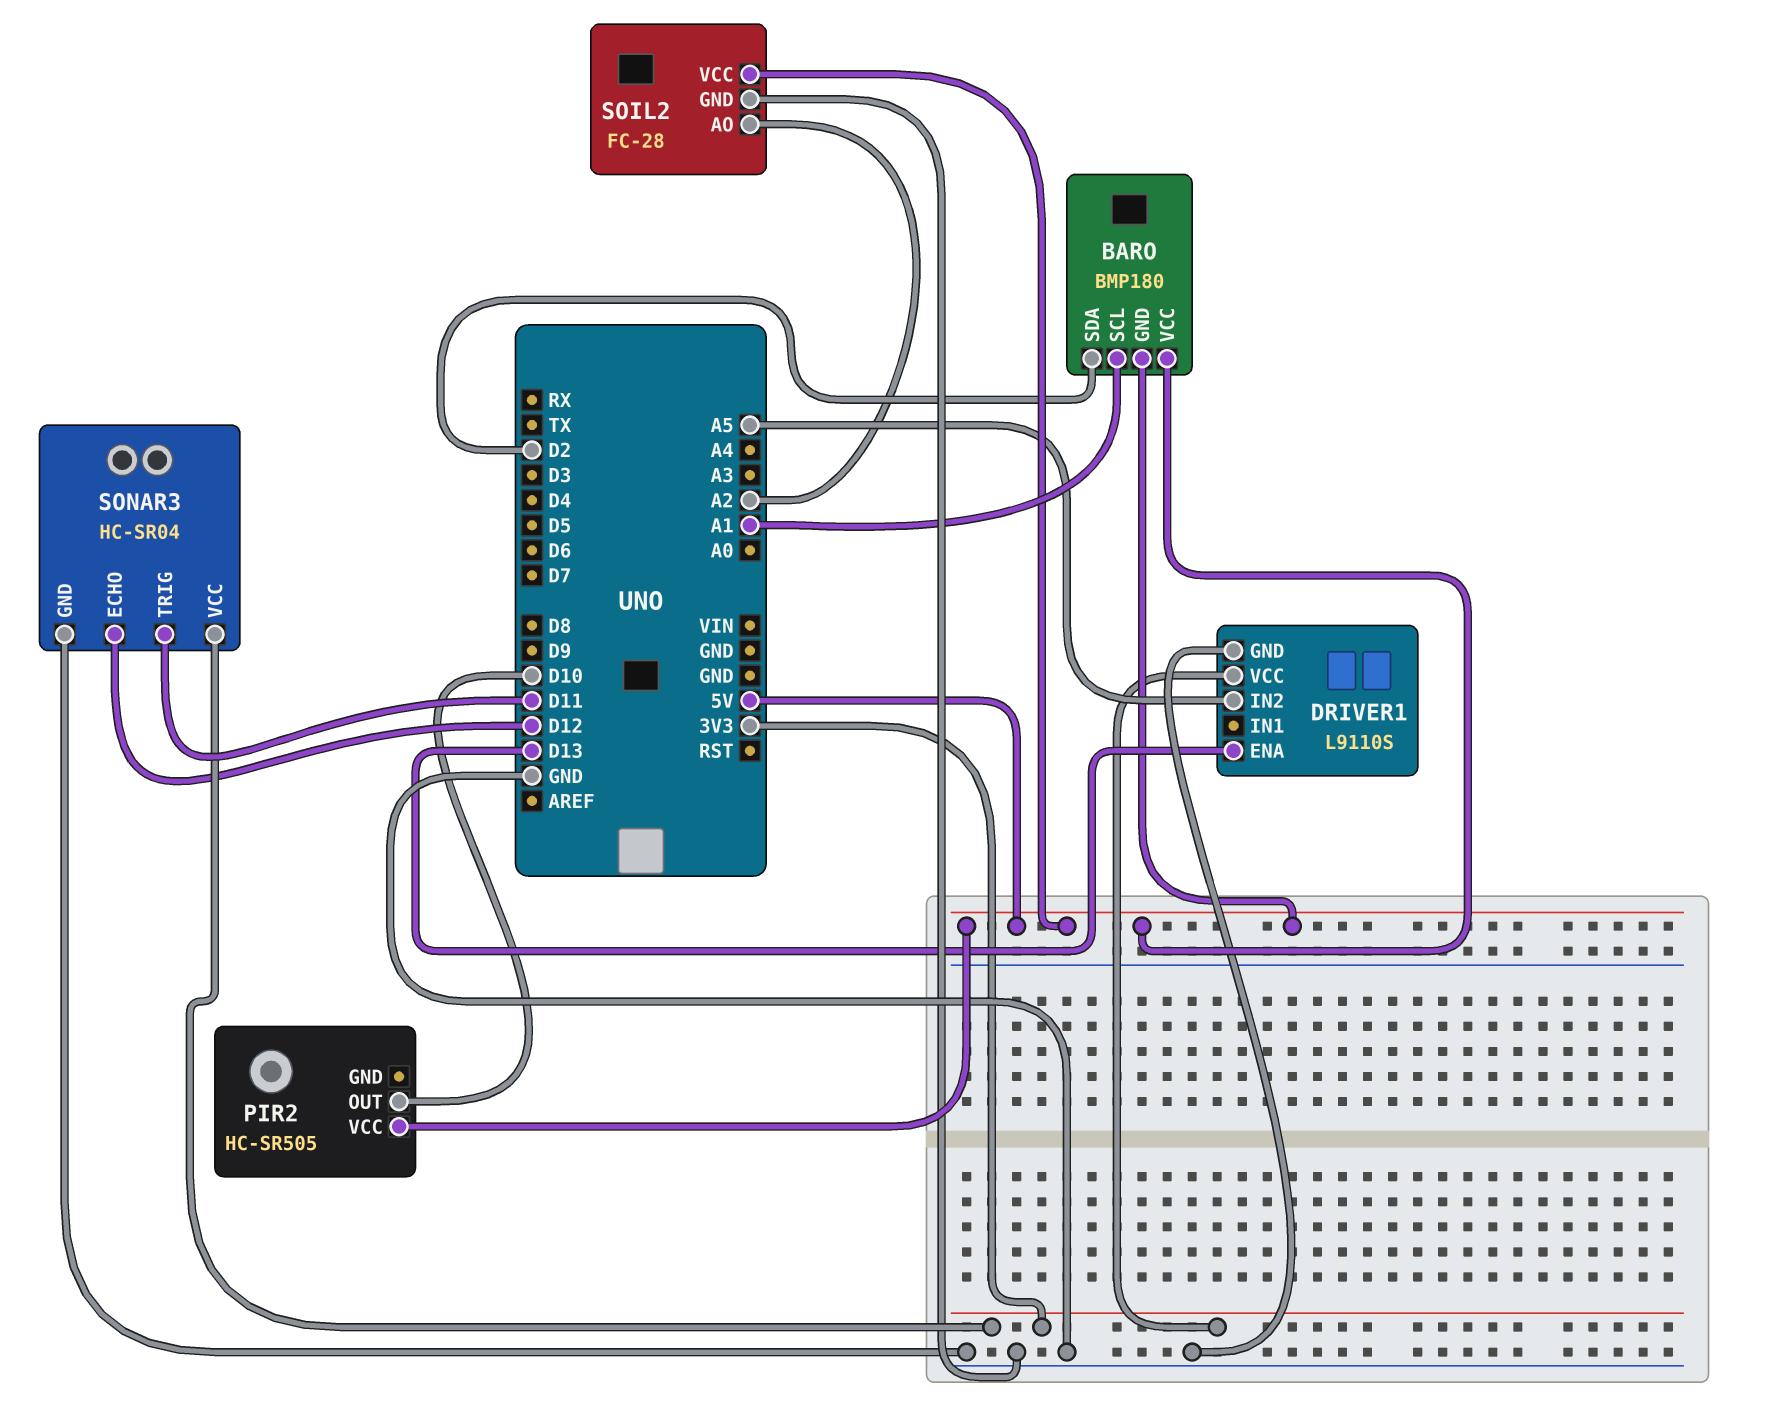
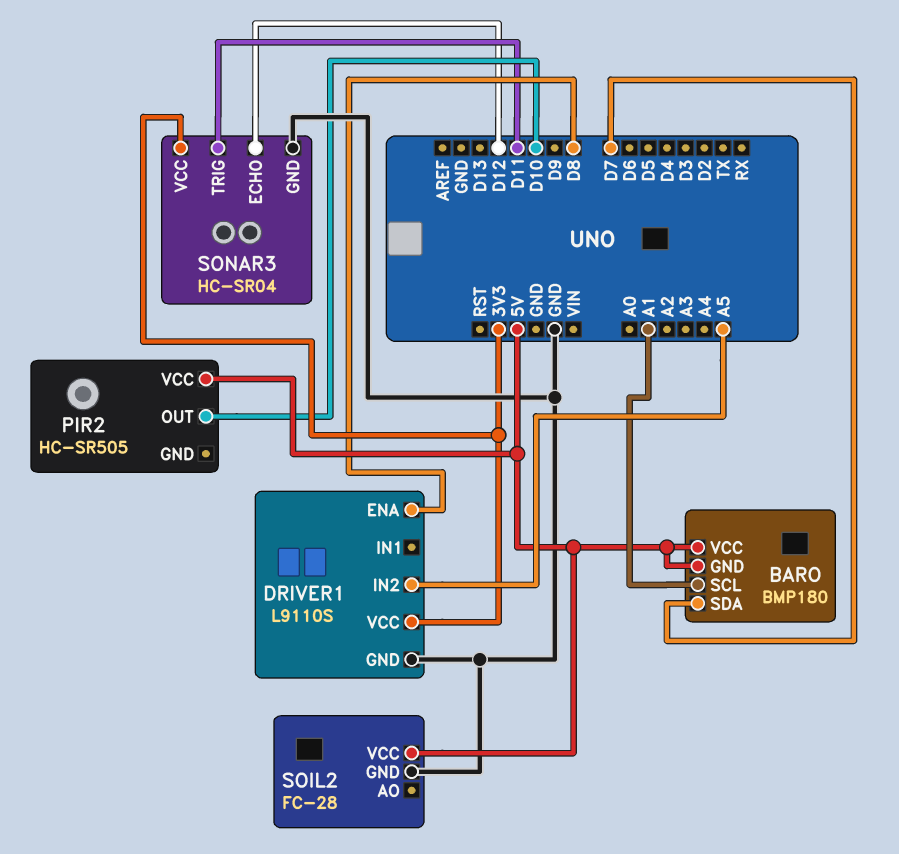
BARO pin SDA: D2 -> D7
DRIVER1 pin ENA: D13 -> D8
SOIL2 pin AO: A2 -> none

